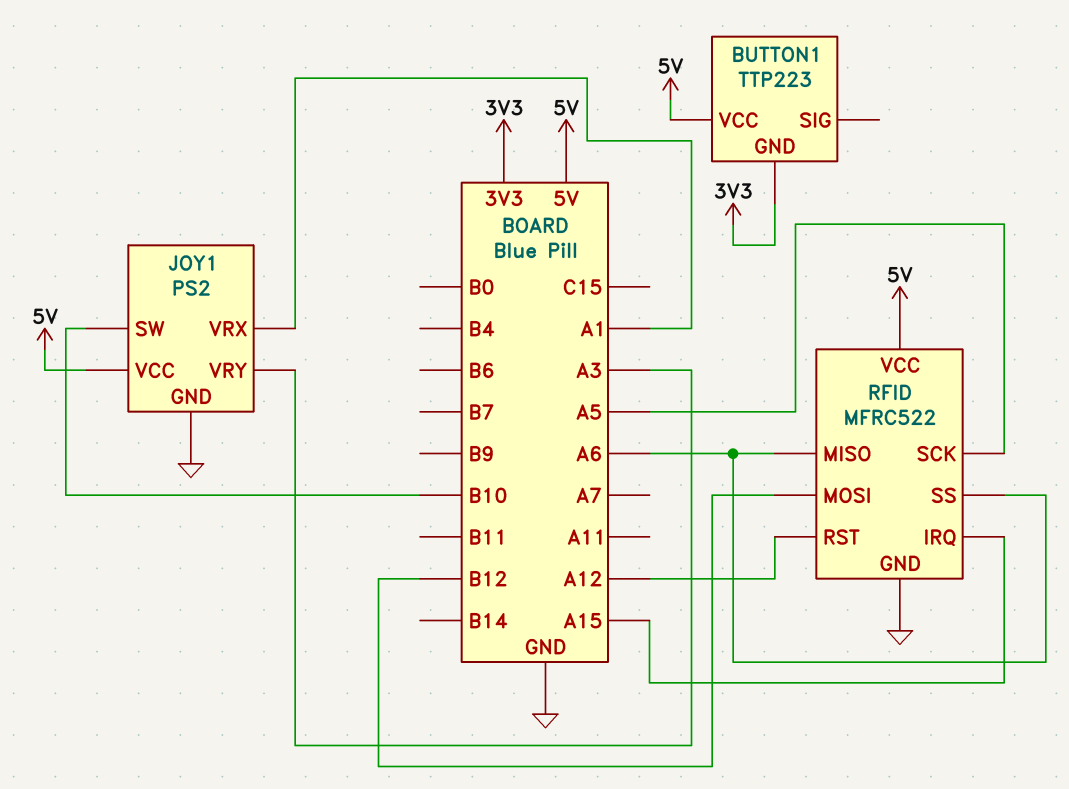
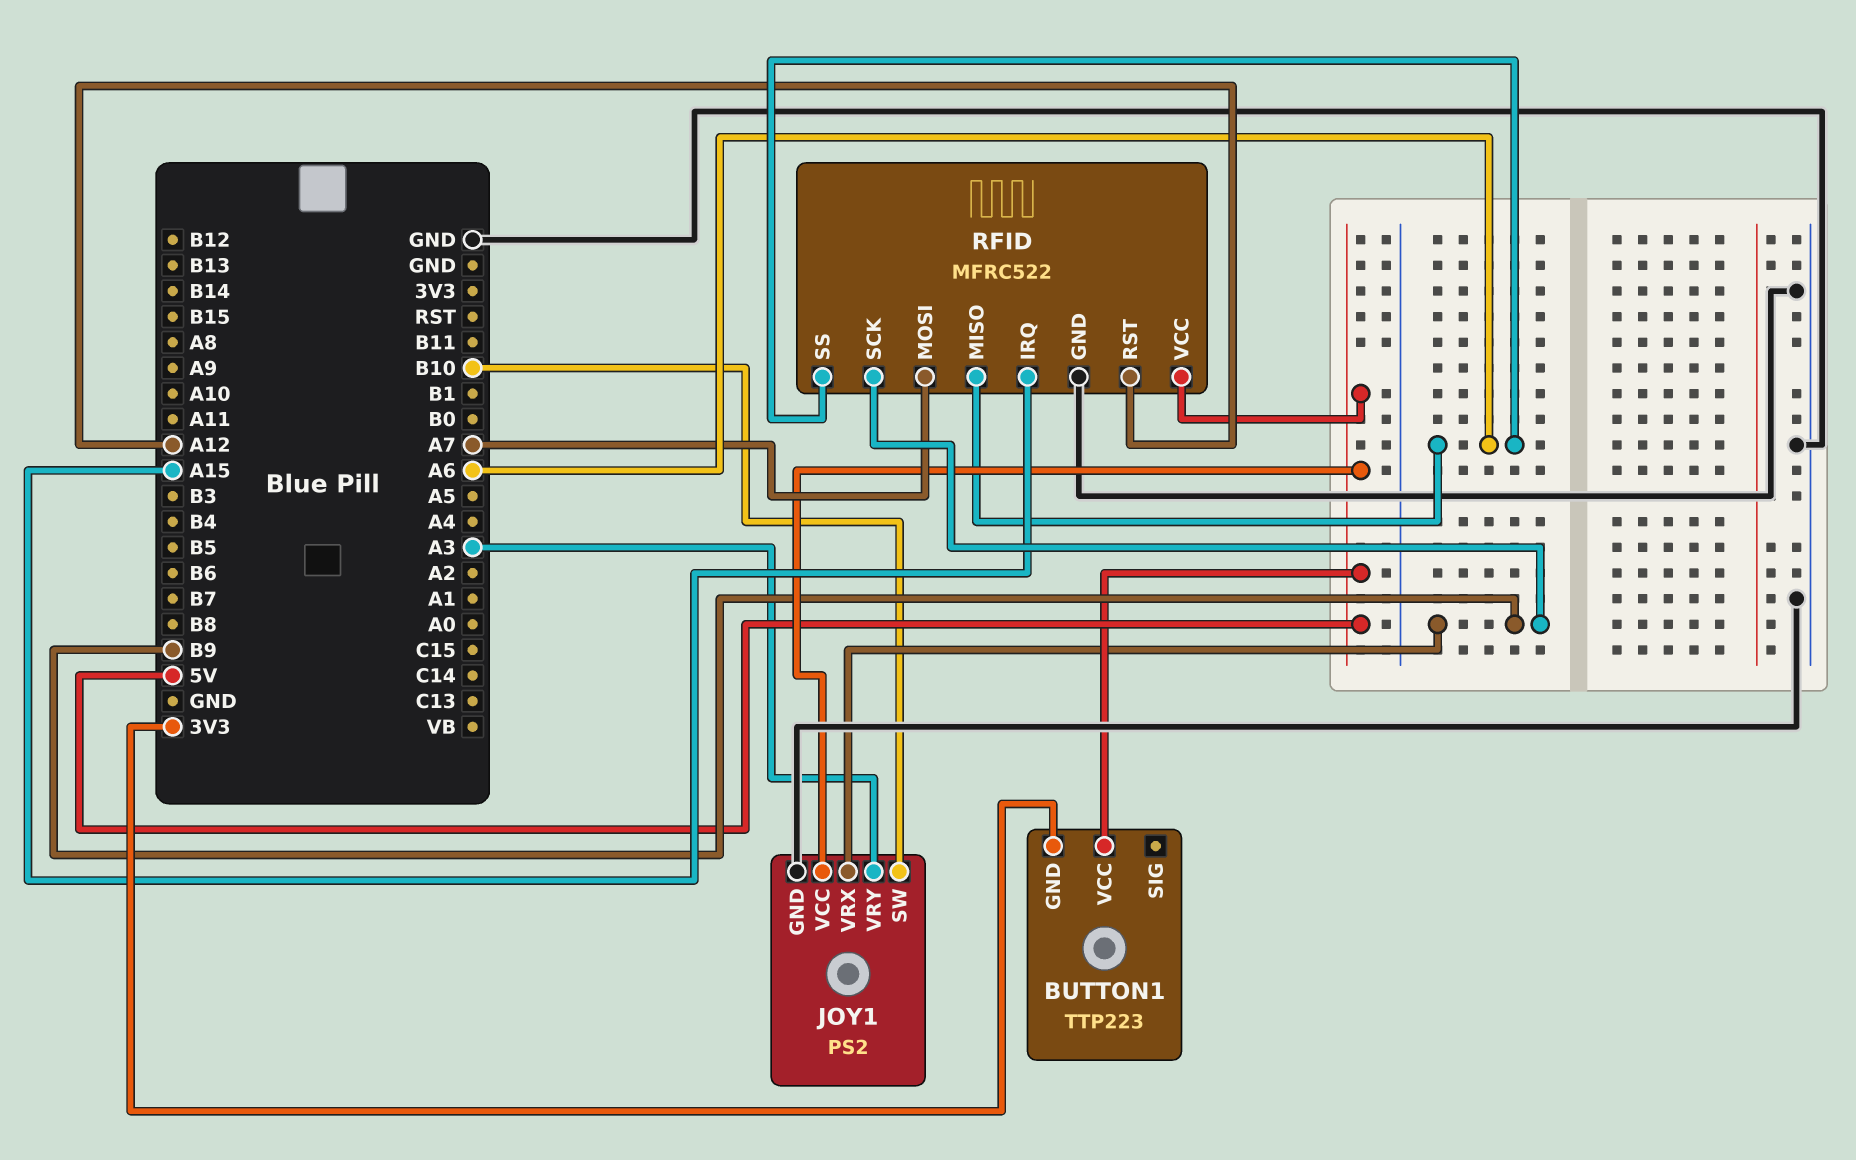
JOY1 pin VRX: A1 -> B9
RFID pin MOSI: B12 -> A7
RFID pin SCK: A5 -> B9

